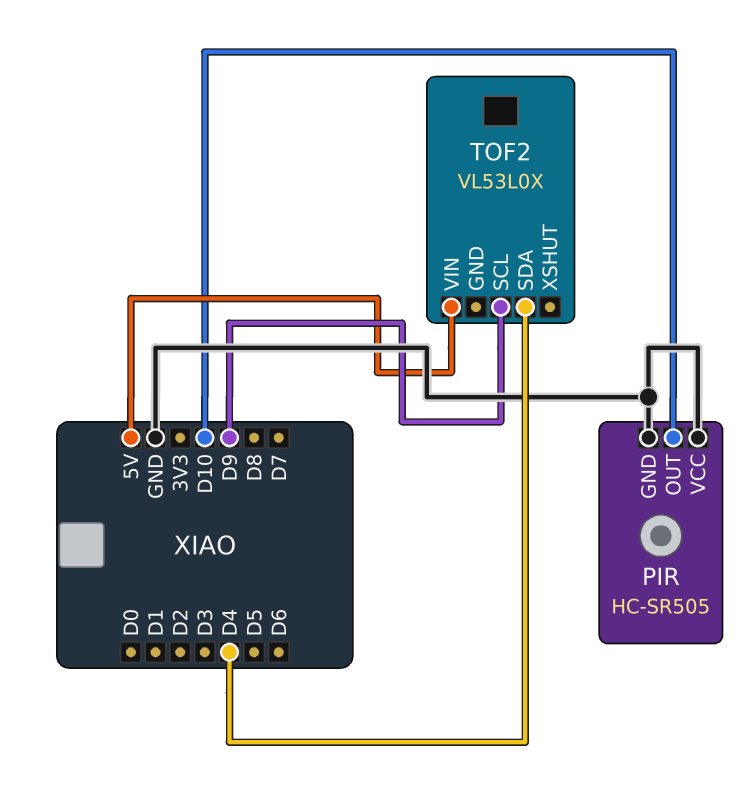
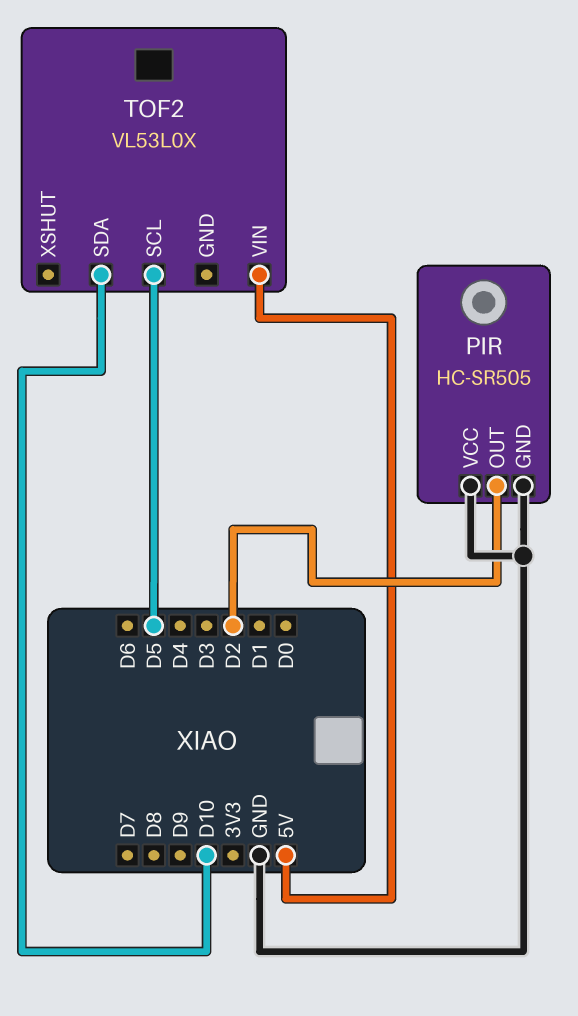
PIR pin OUT: D10 -> D2
TOF2 pin SCL: D9 -> D5
TOF2 pin SDA: D4 -> D10

